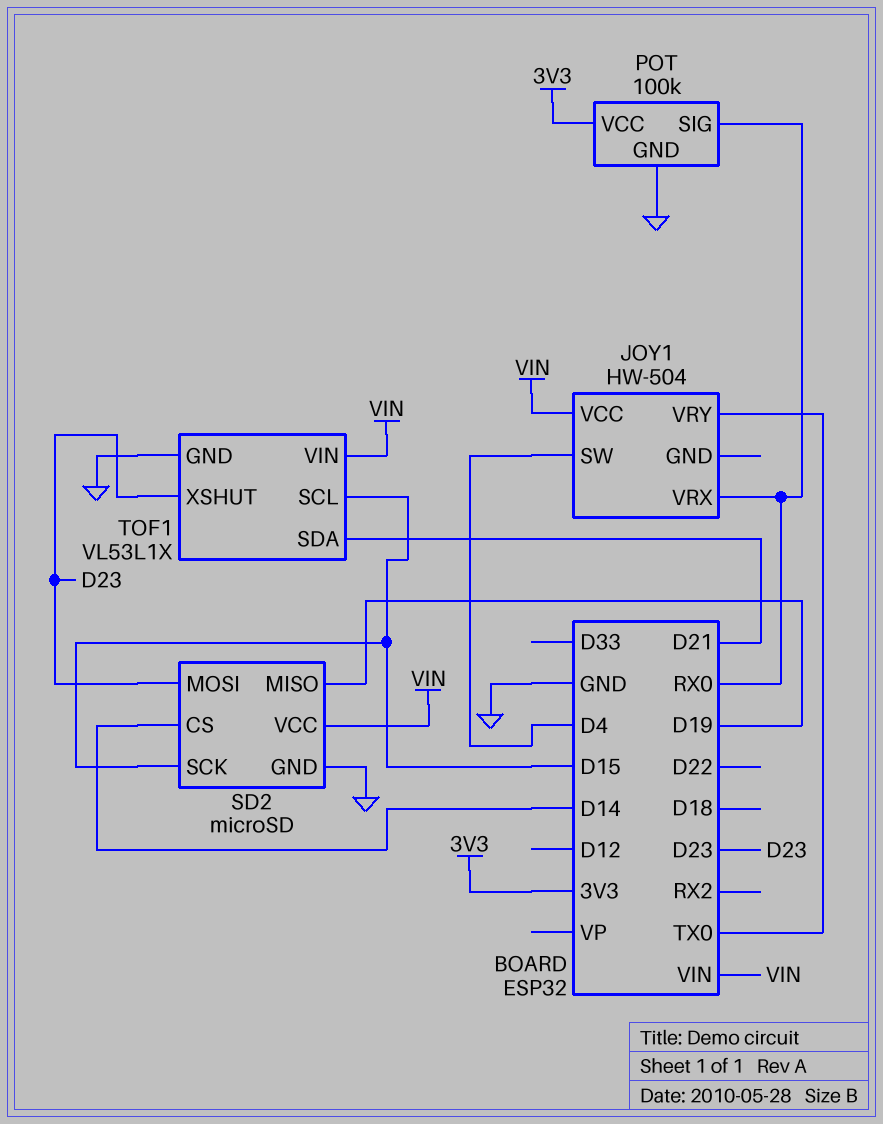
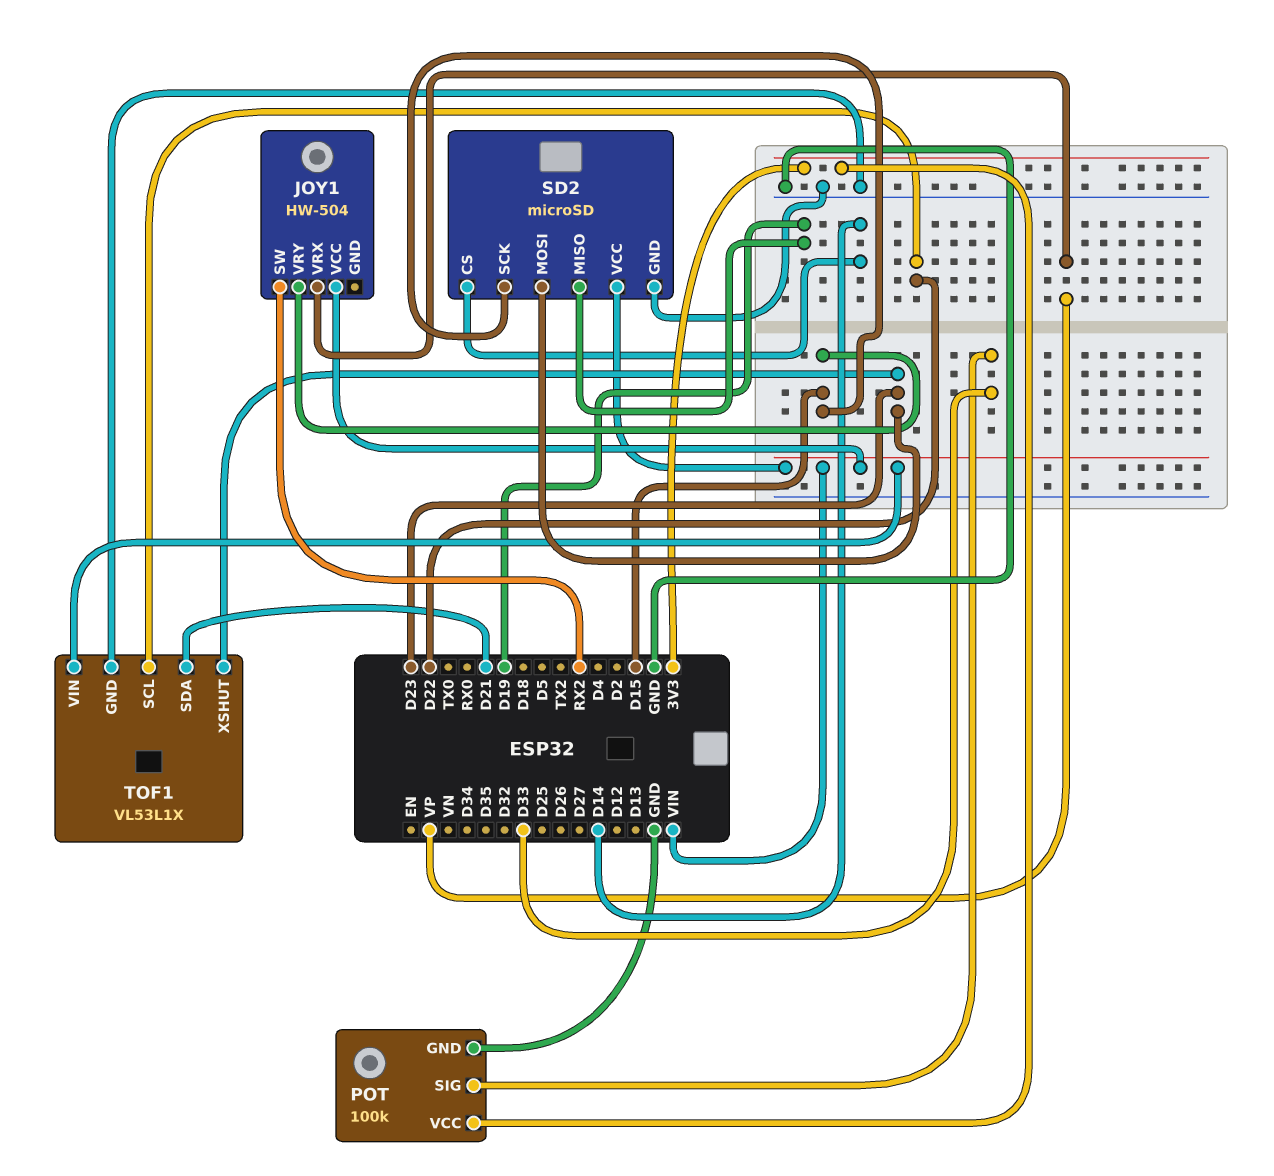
JOY1 pin SW: D4 -> RX2
JOY1 pin VRX: RX0 -> VP
JOY1 pin VRY: TX0 -> D15
POT pin SIG: RX0 -> D33
TOF1 pin SCL: D15 -> D22

